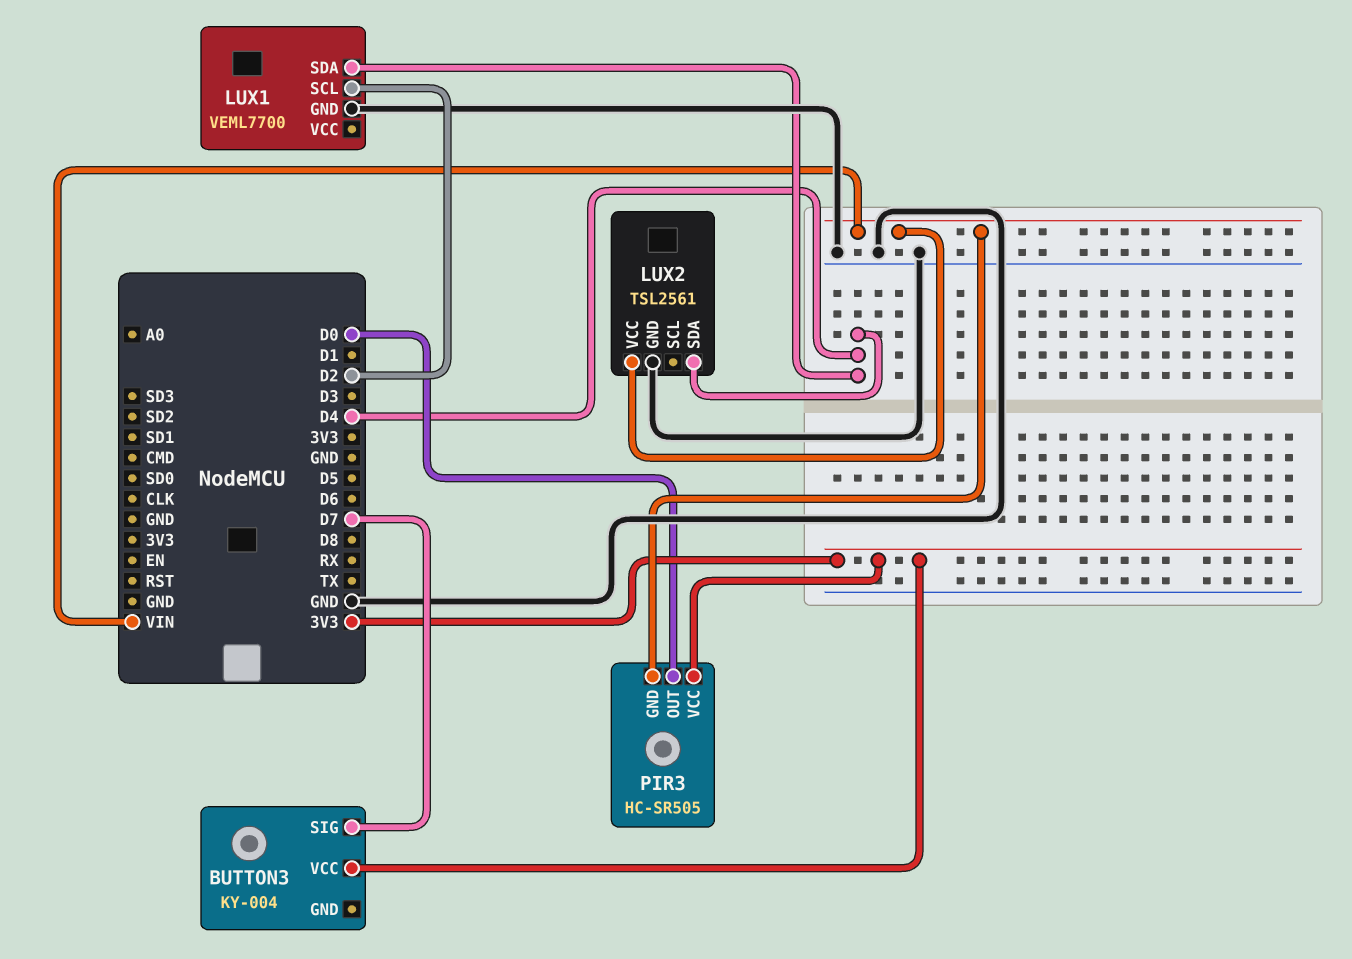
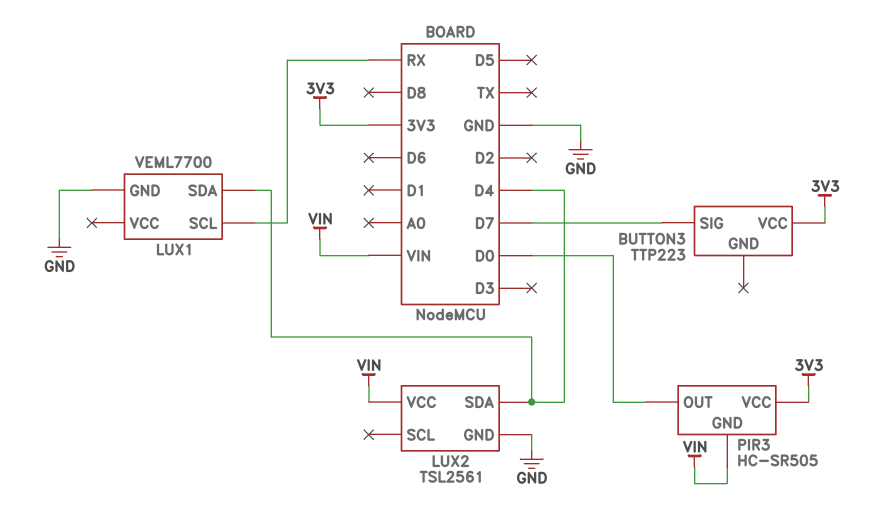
BUTTON3: KY-004 -> TTP223
LUX1 pin SCL: D2 -> RX

